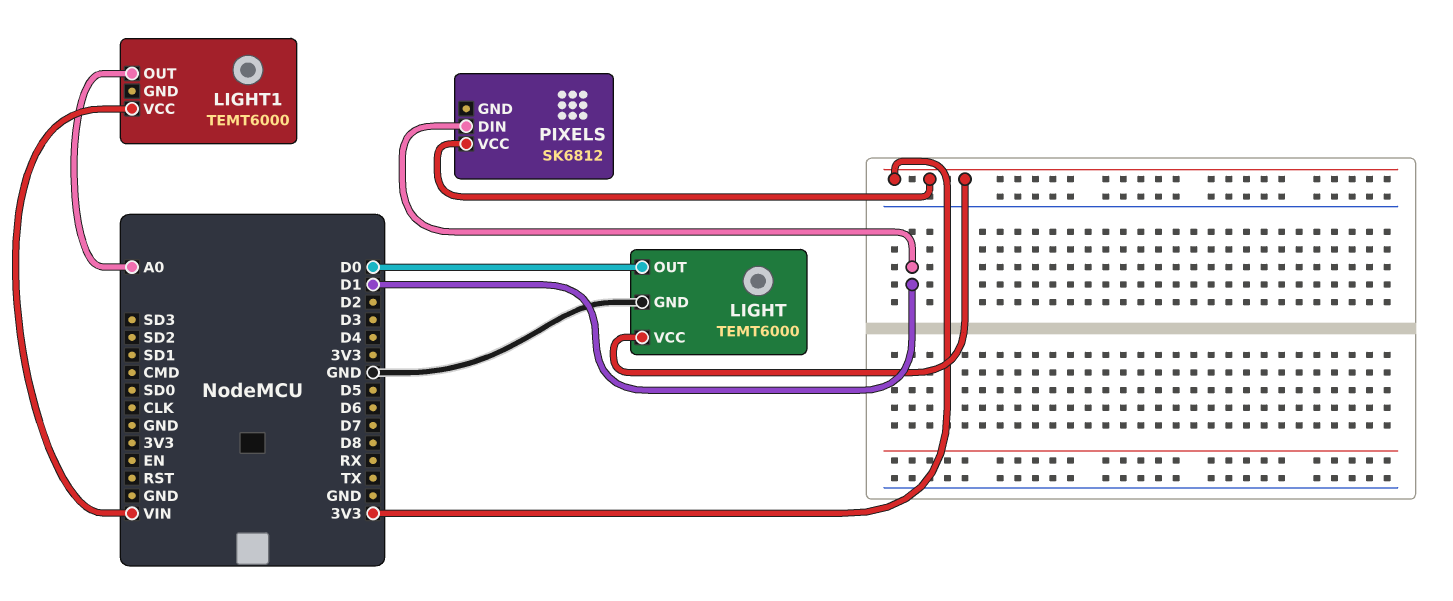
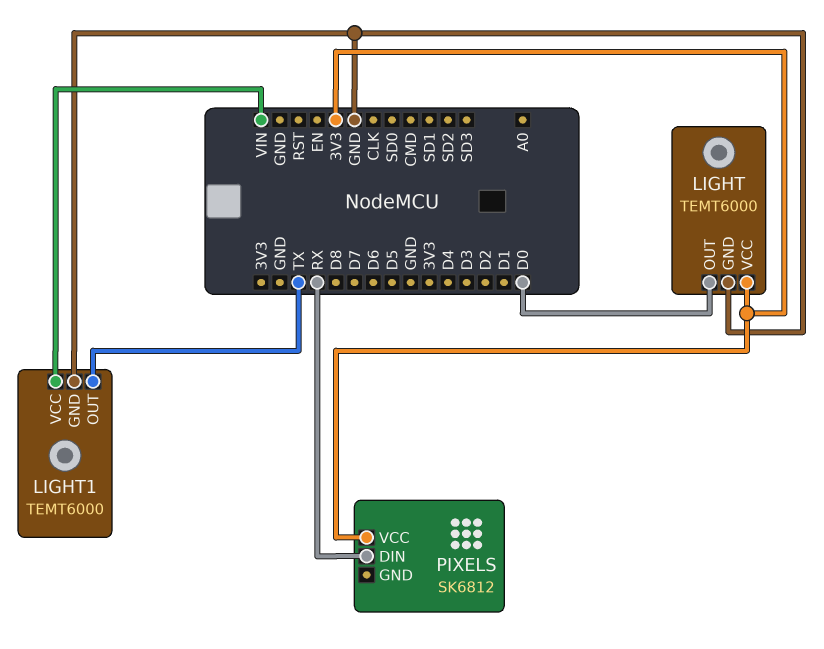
LIGHT1 pin GND: none -> GND
LIGHT1 pin OUT: A0 -> TX
PIXELS pin DIN: D1 -> RX

